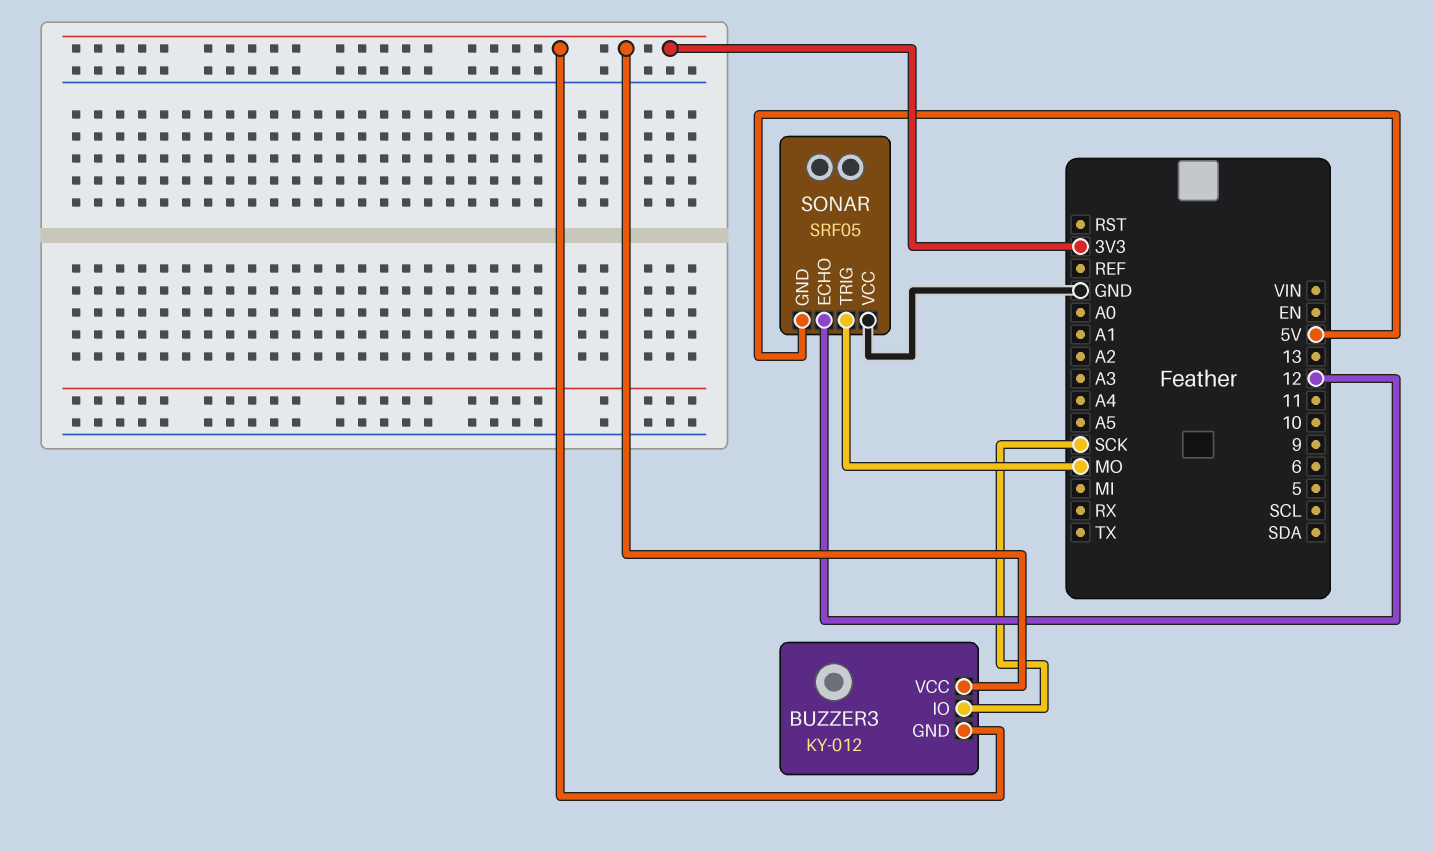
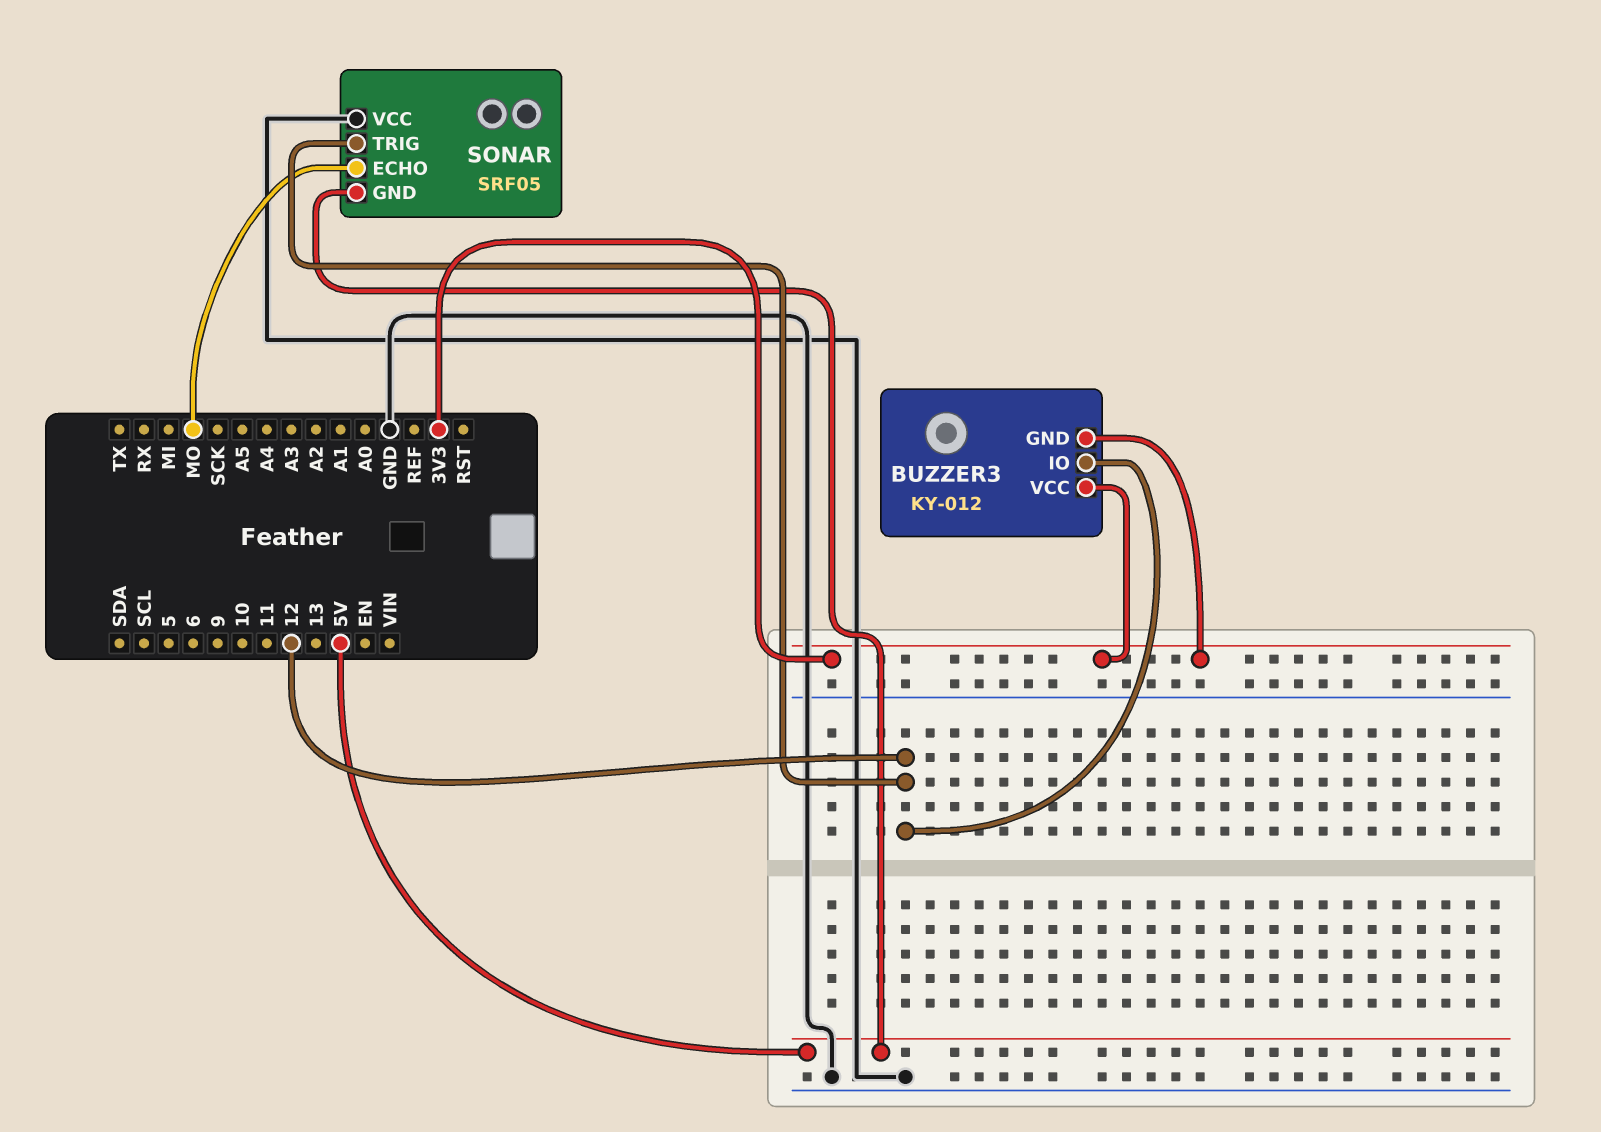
BUZZER3 pin IO: SCK -> 12
SONAR pin ECHO: 12 -> MO
SONAR pin TRIG: MO -> 12

